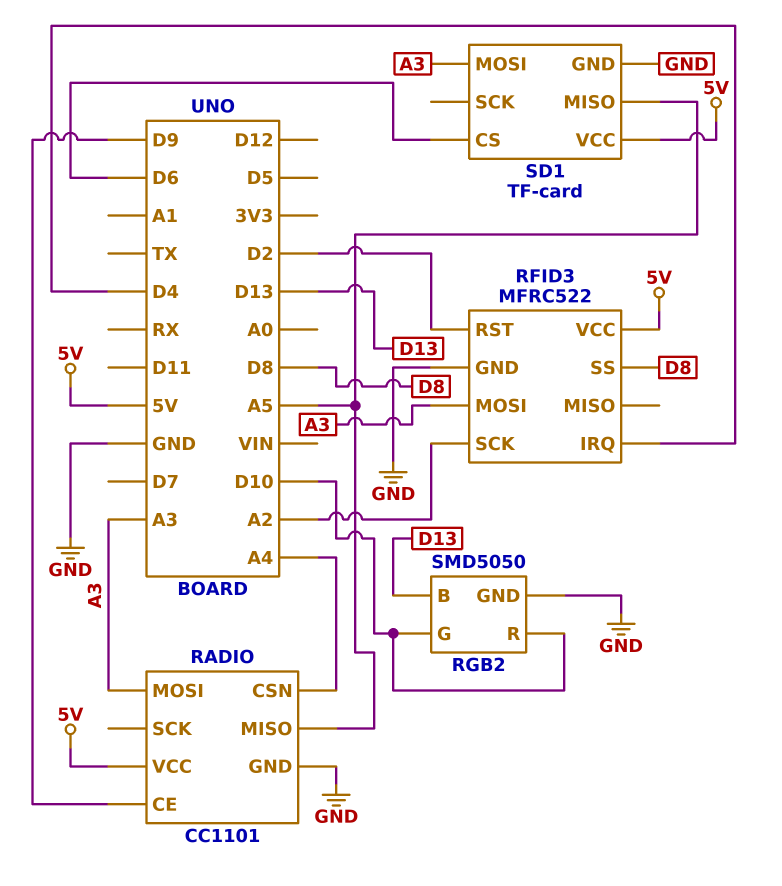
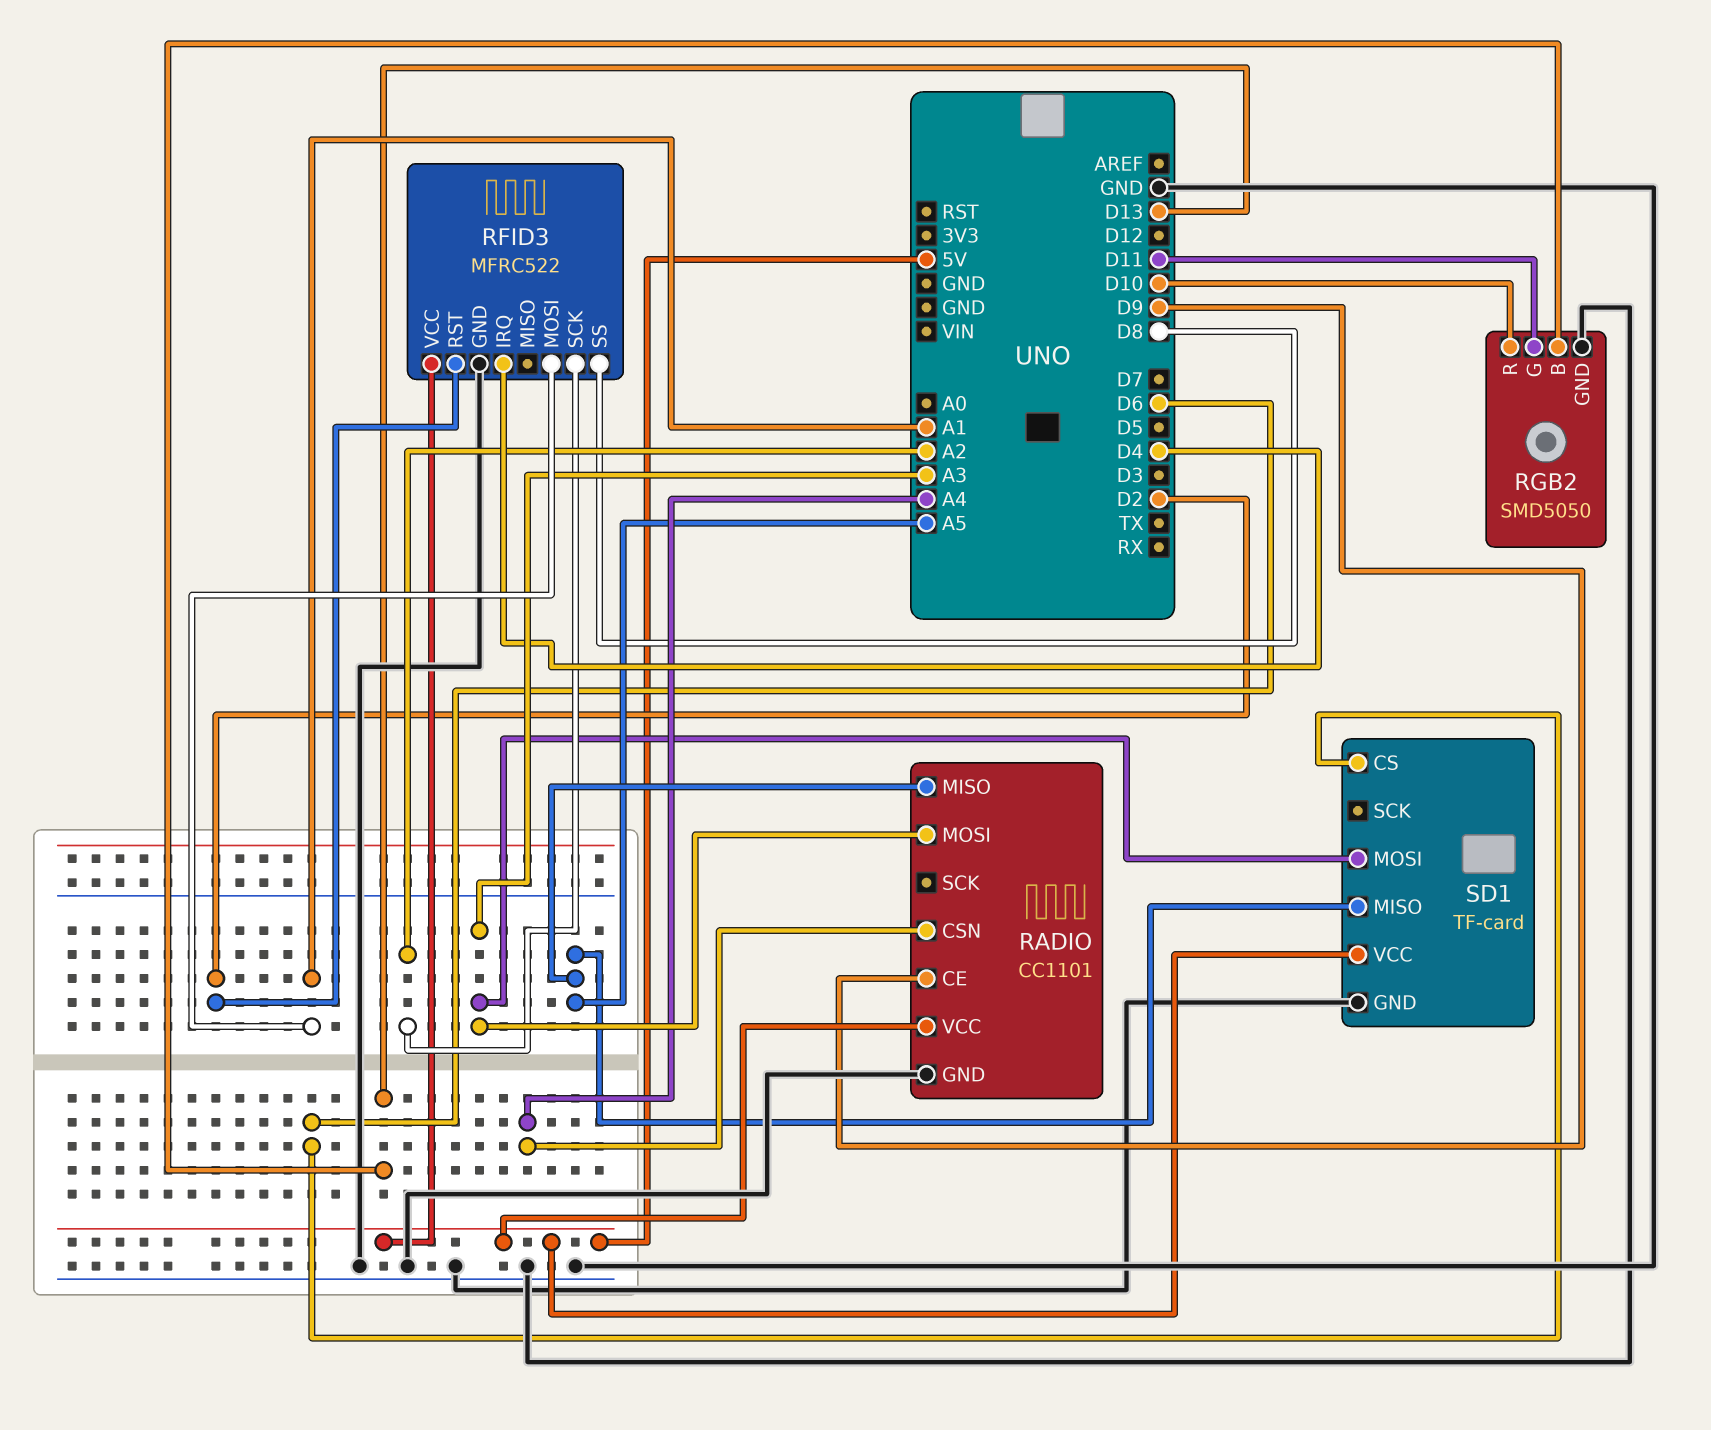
RFID3 pin MOSI: A3 -> A1
RGB2 pin G: D10 -> D11

